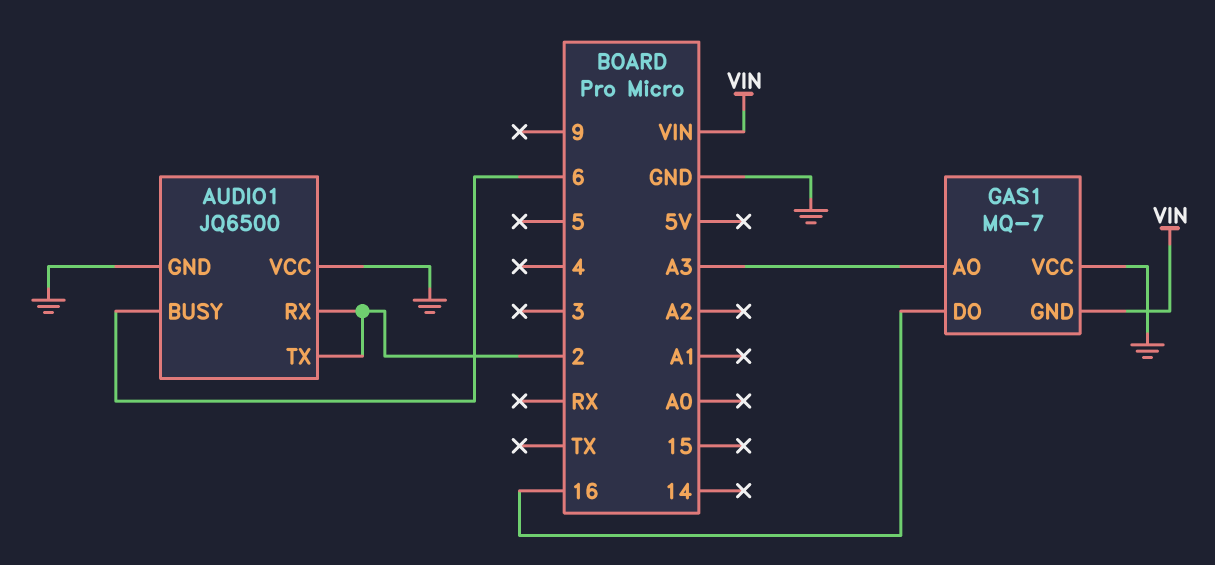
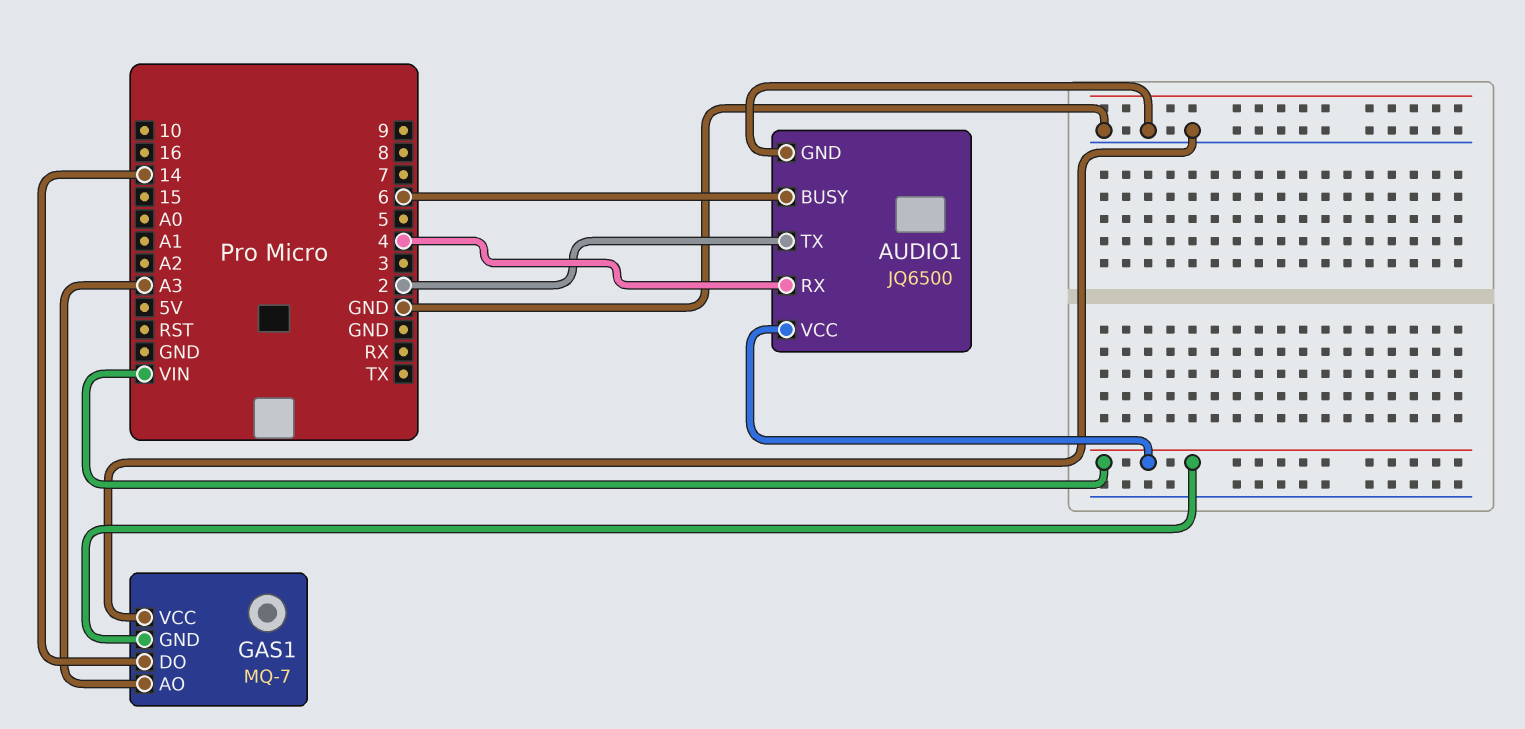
AUDIO1 pin RX: 2 -> 4
AUDIO1 pin VCC: GND -> VIN
GAS1 pin DO: 16 -> 14

